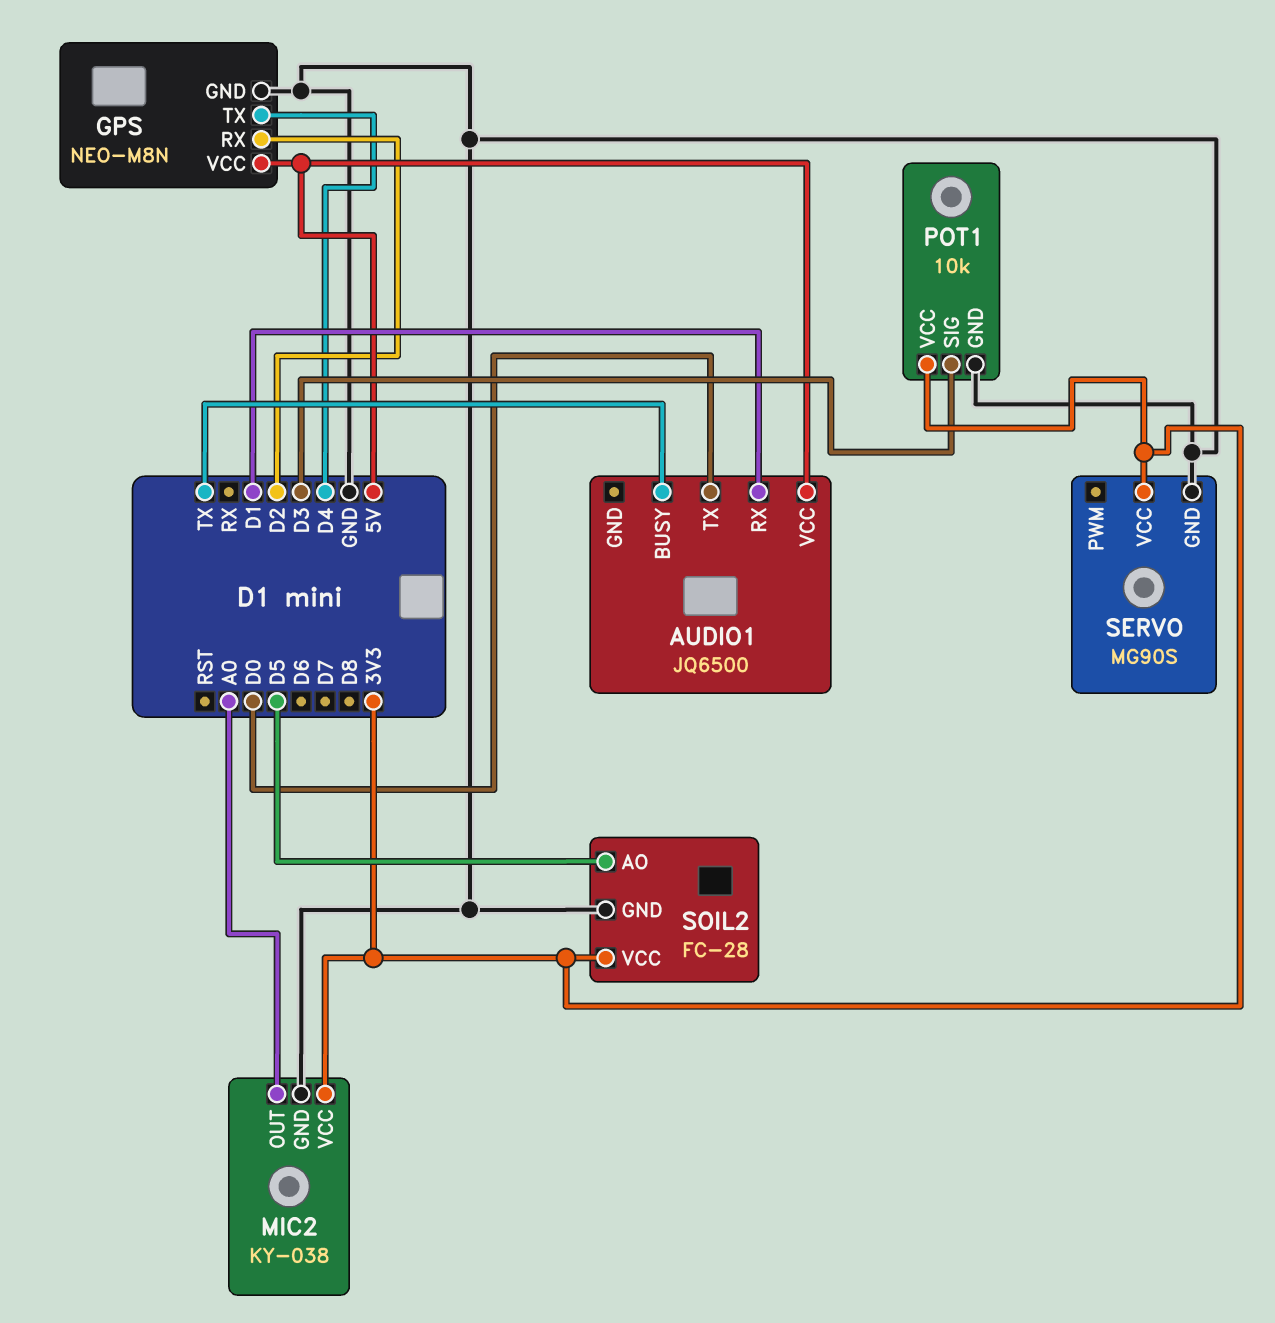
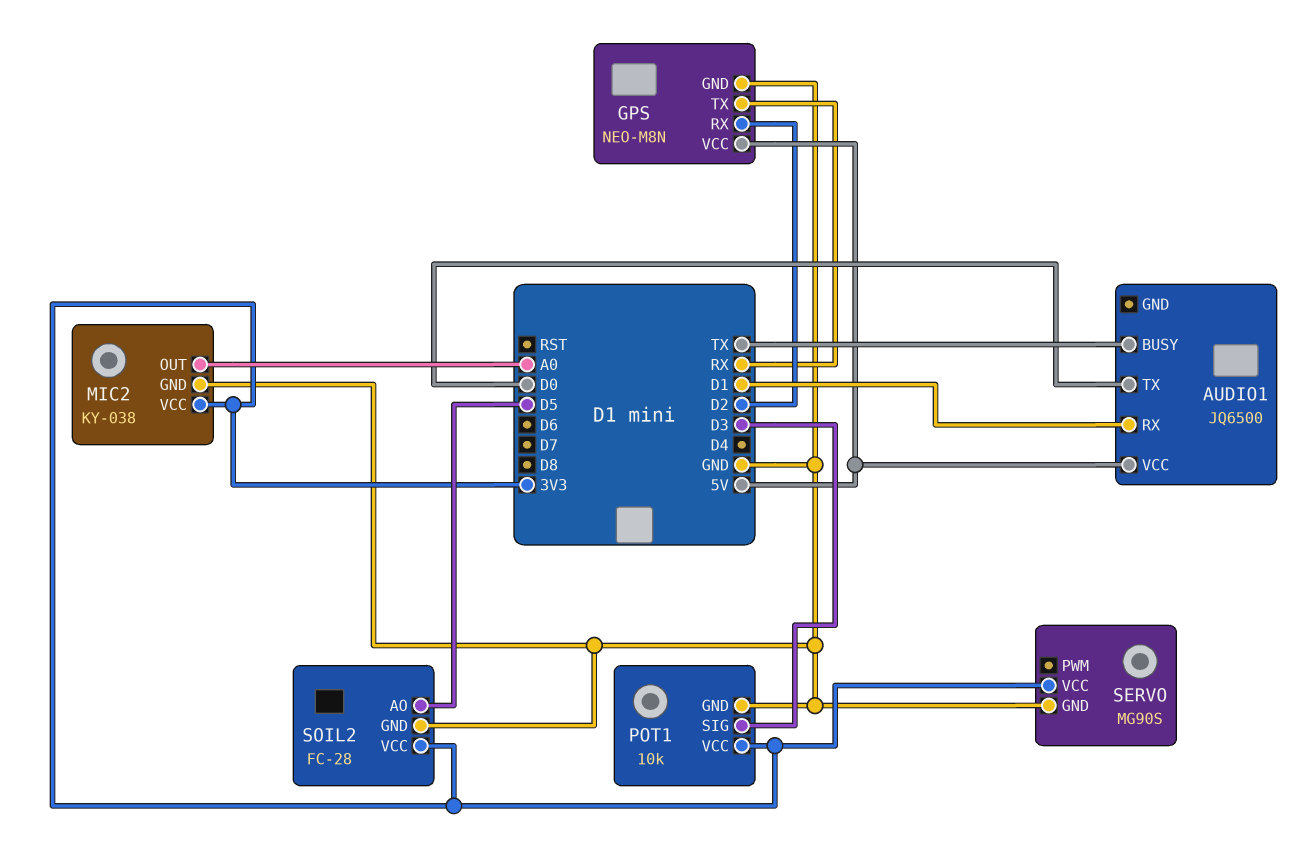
GPS pin TX: D4 -> RX

